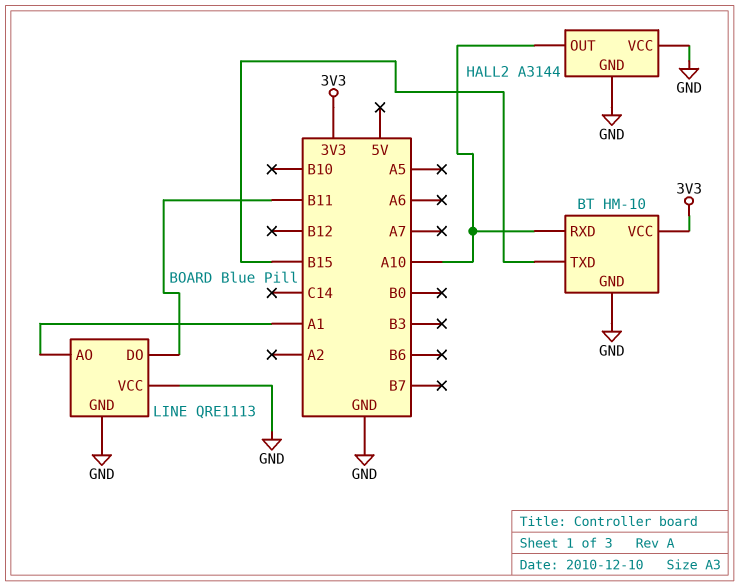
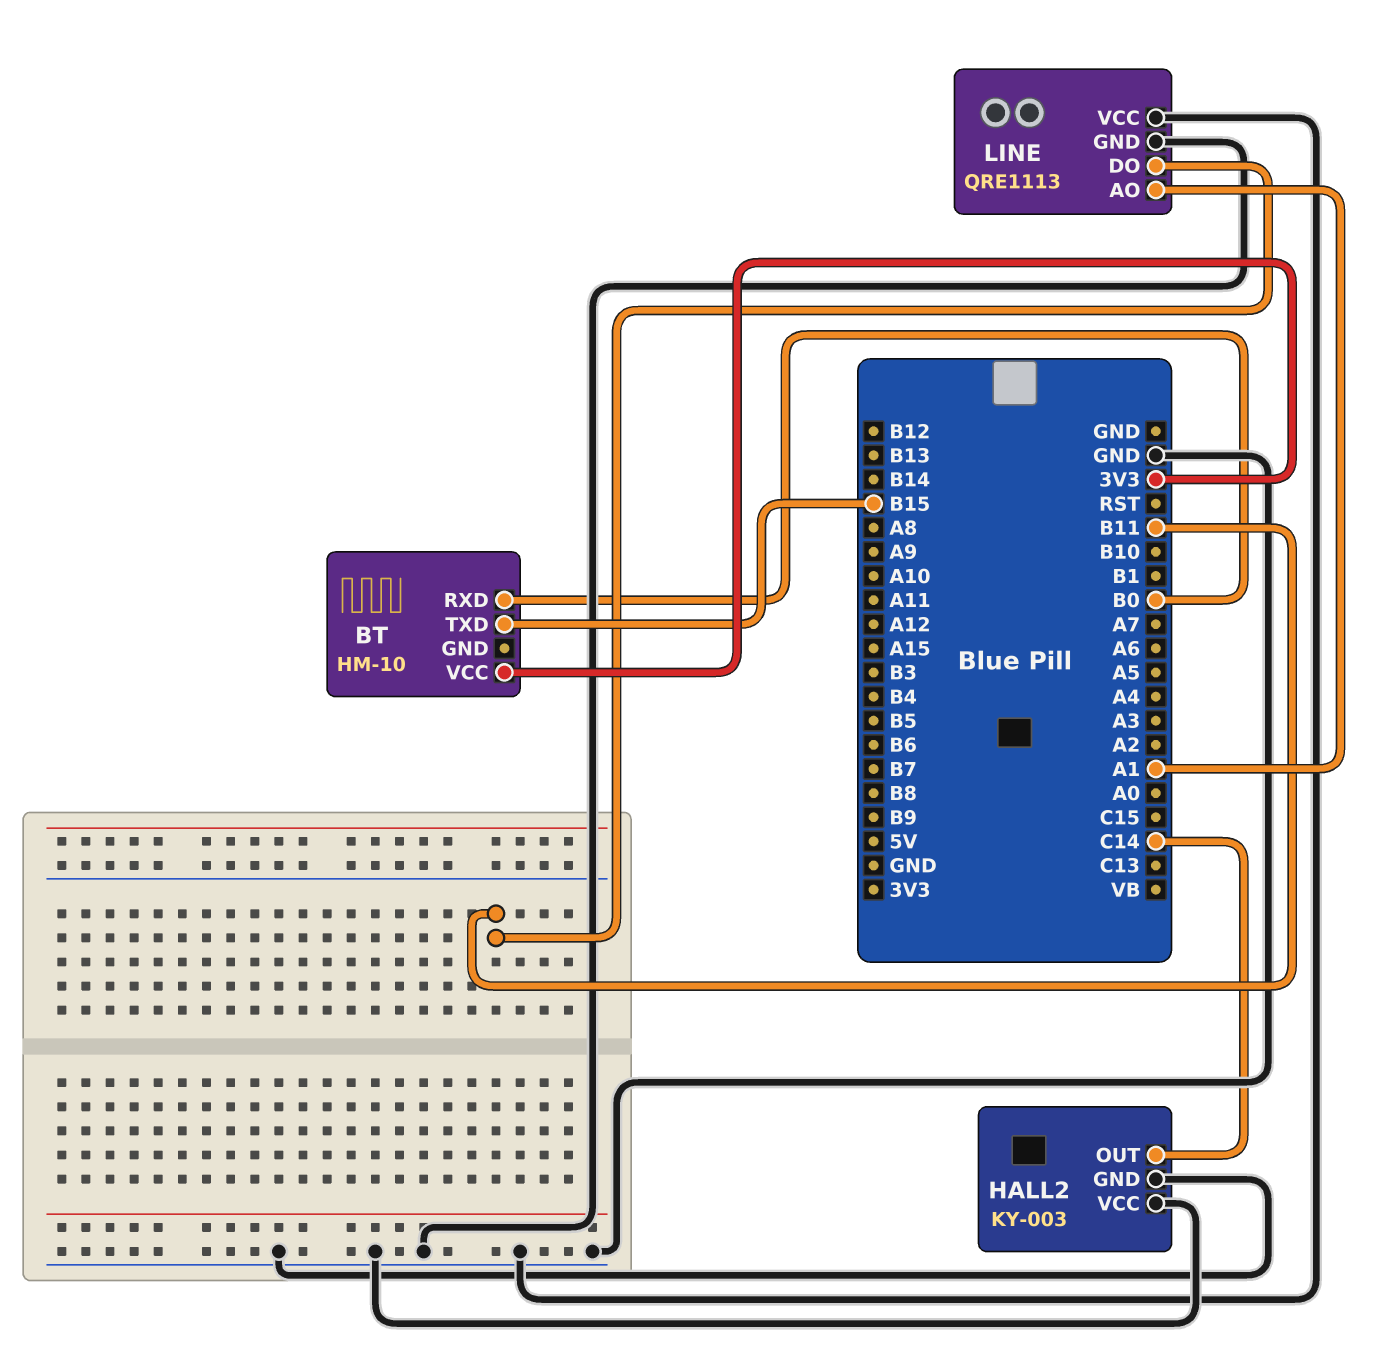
BT pin GND: GND -> none
BT pin RXD: A10 -> B0
HALL2: A3144 -> KY-003
HALL2 pin OUT: A10 -> C14

